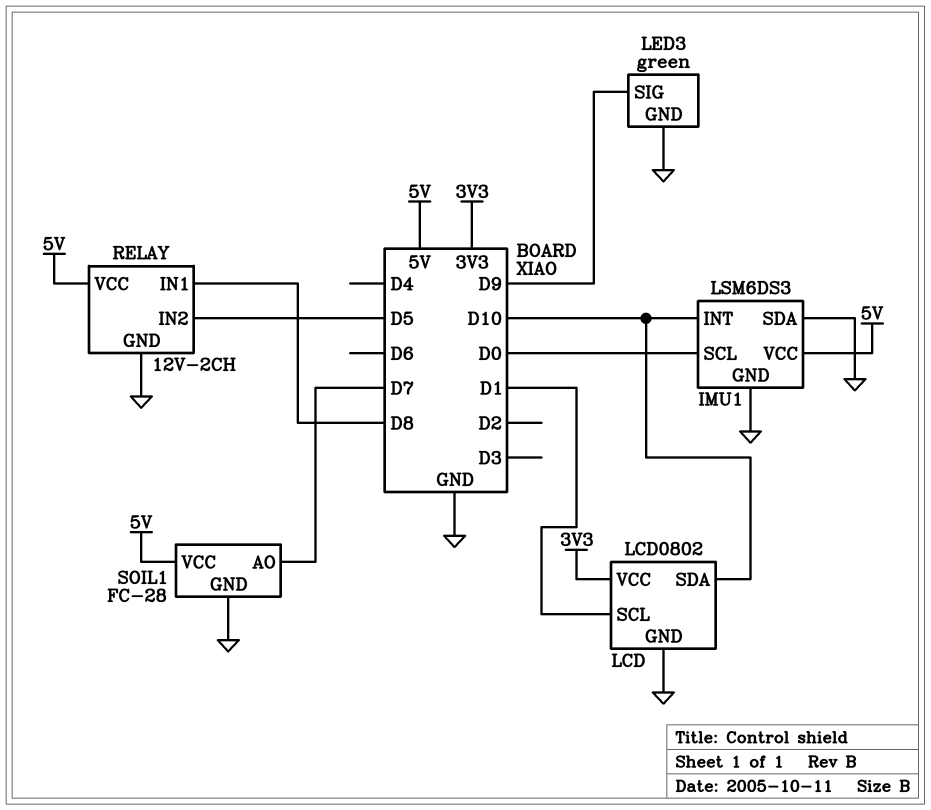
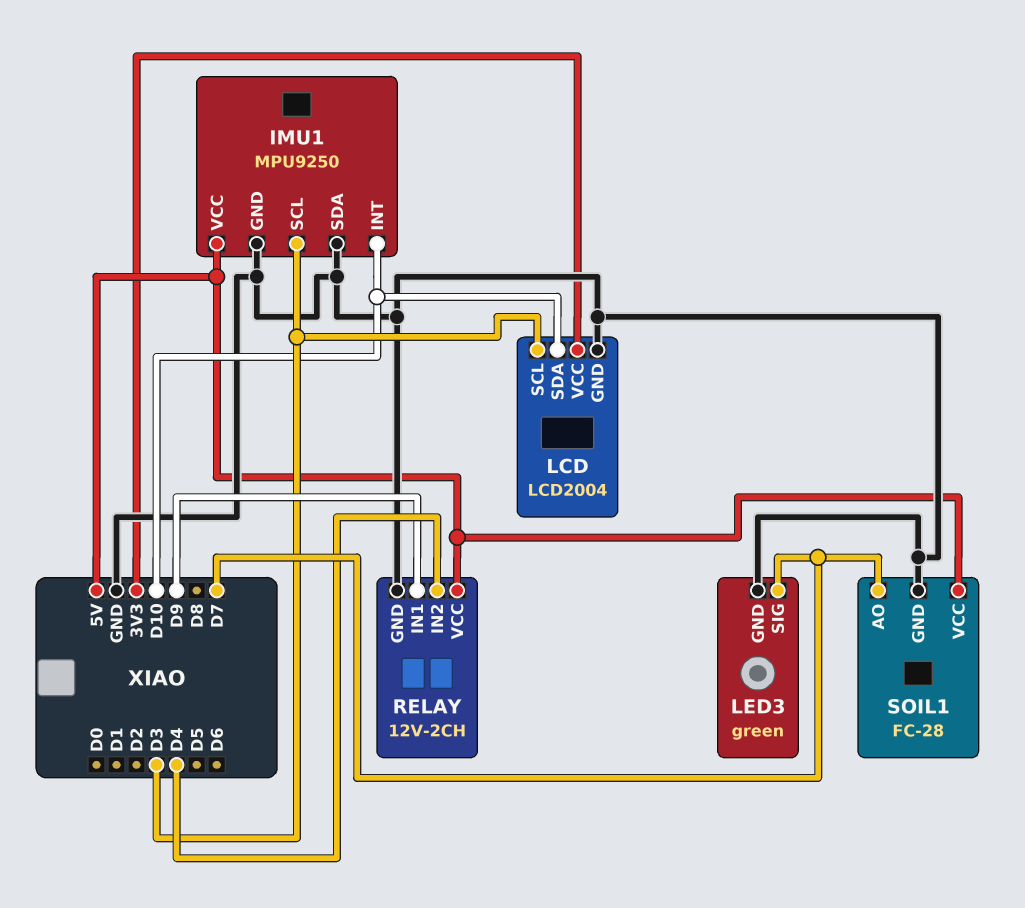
IMU1: LSM6DS3 -> MPU9250
IMU1 pin SCL: D0 -> D3
LCD: LCD0802 -> LCD2004
LCD pin SCL: D1 -> D3
LED3 pin SIG: D9 -> D7
RELAY pin IN1: D8 -> D9
RELAY pin IN2: D5 -> D4

